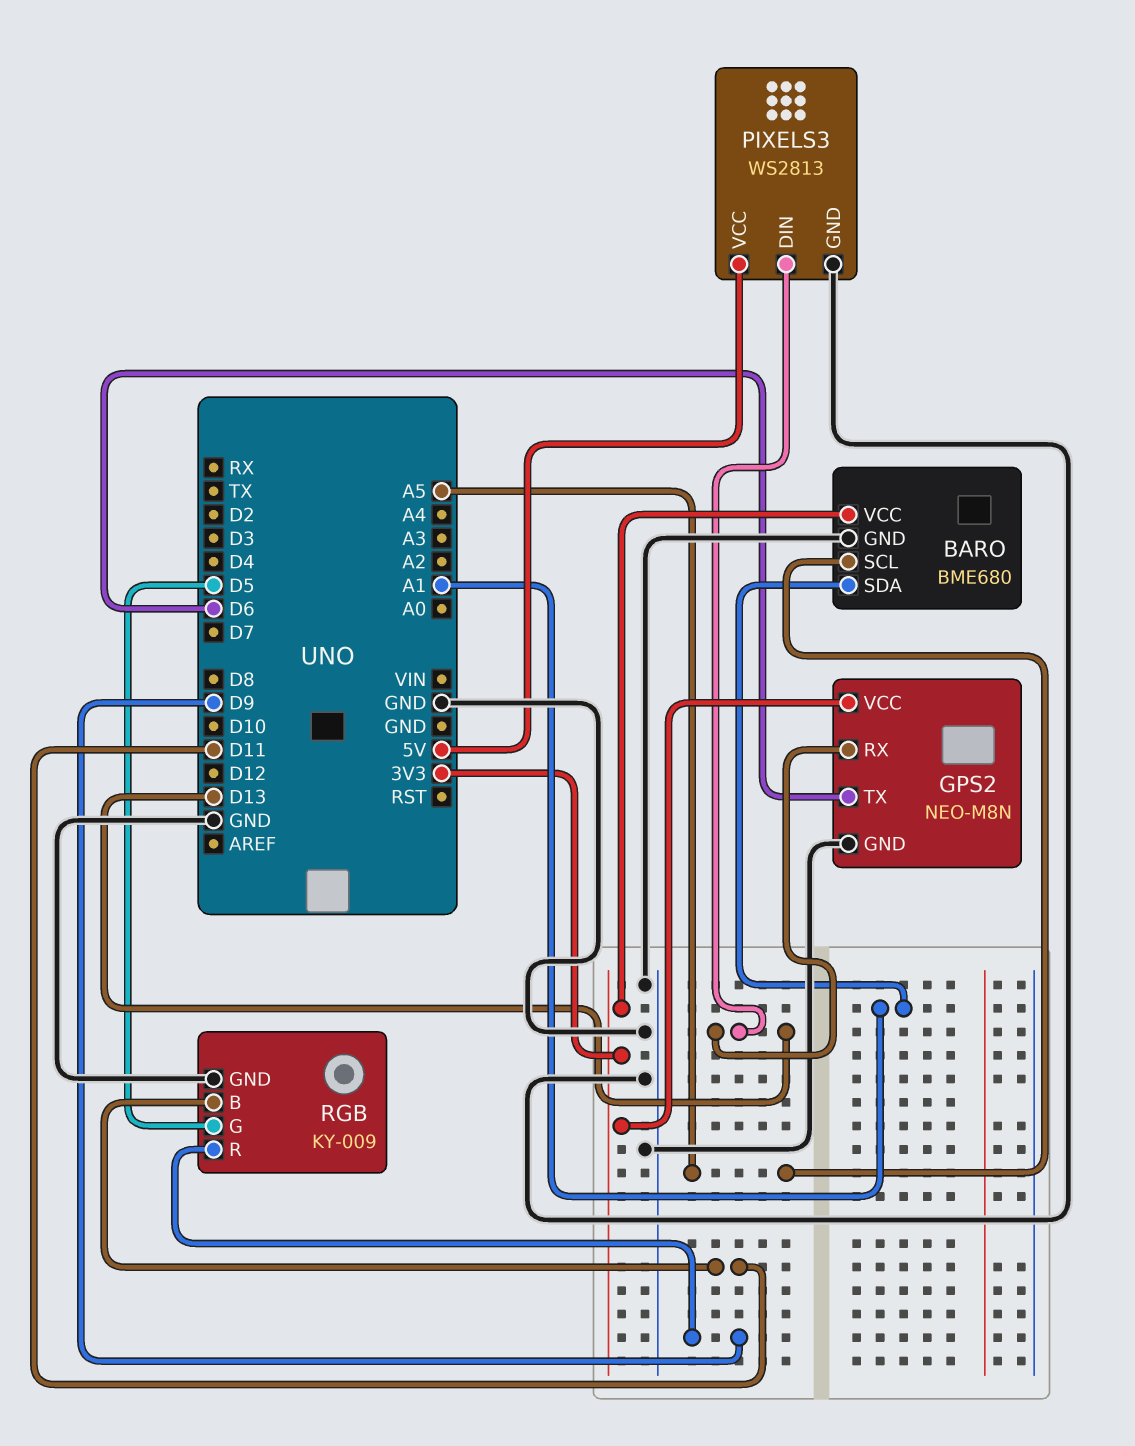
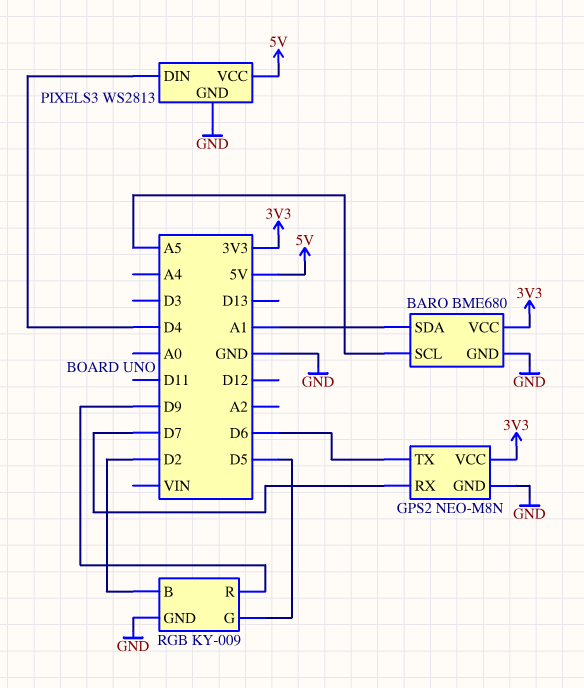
GPS2 pin RX: D13 -> D7
PIXELS3 pin DIN: D13 -> D4
RGB pin B: D11 -> D2

